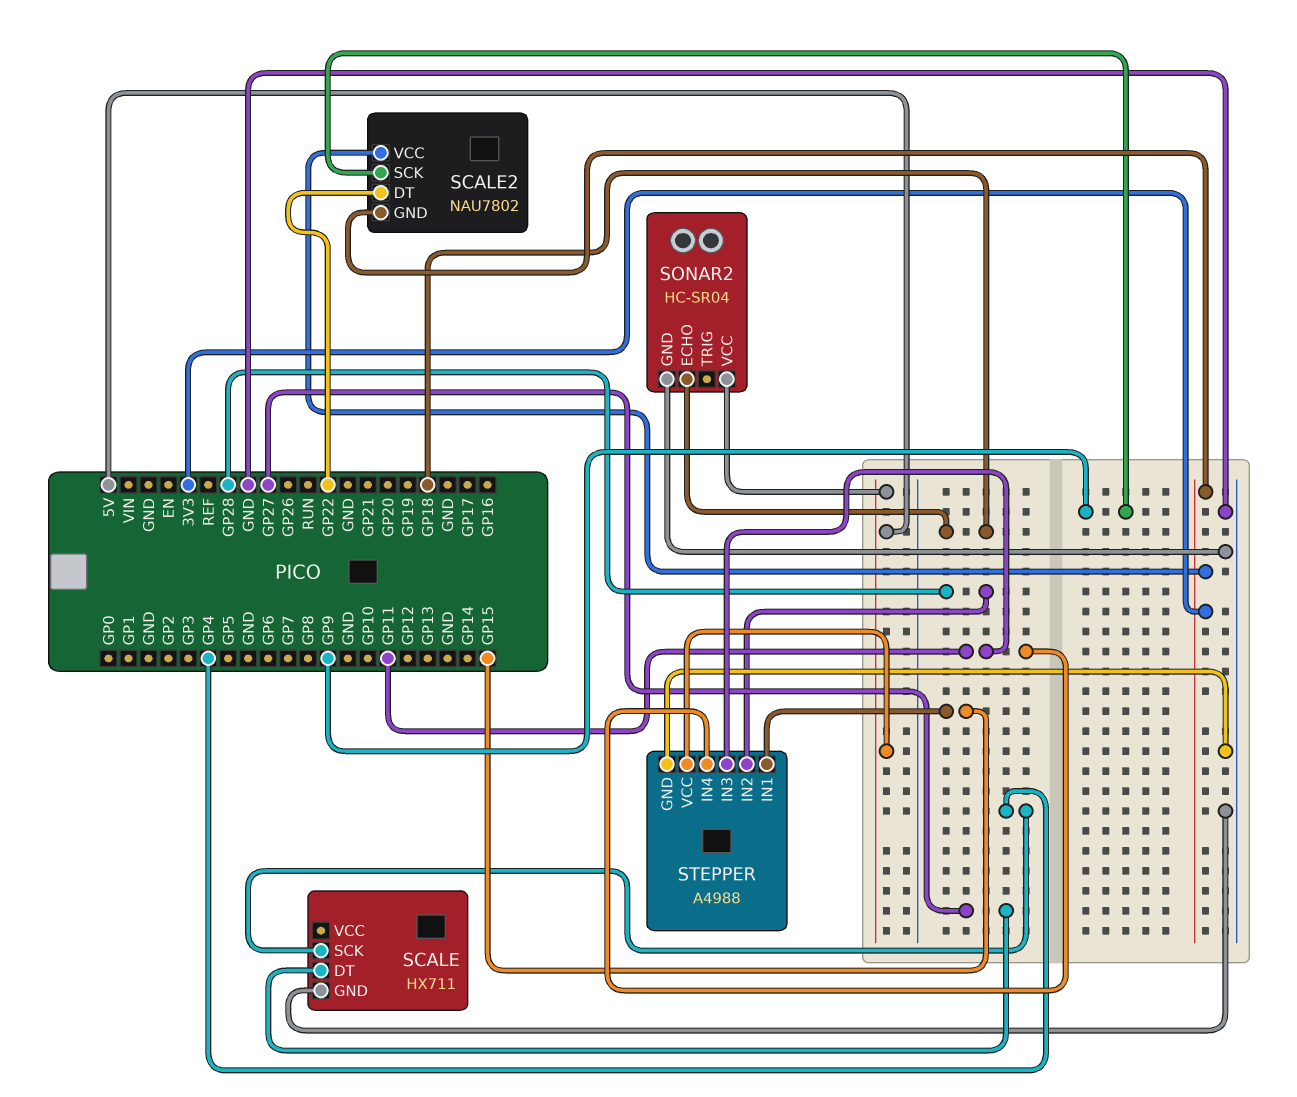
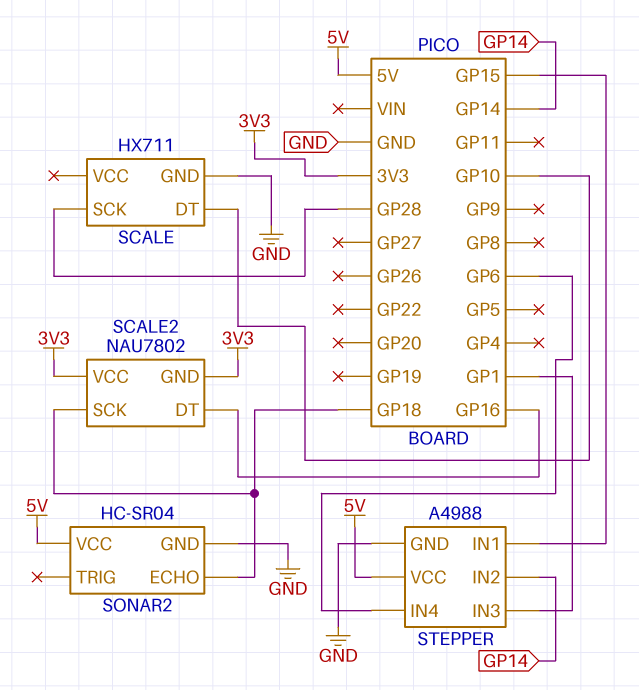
SCALE pin DT: GP27 -> GP10
SCALE pin SCK: GP4 -> GP28
SCALE2 pin DT: GP22 -> GP16
SCALE2 pin SCK: GP9 -> GP18
STEPPER pin IN2: GP28 -> GP14
STEPPER pin IN3: GP11 -> GP1
STEPPER pin IN4: GP11 -> GP6

